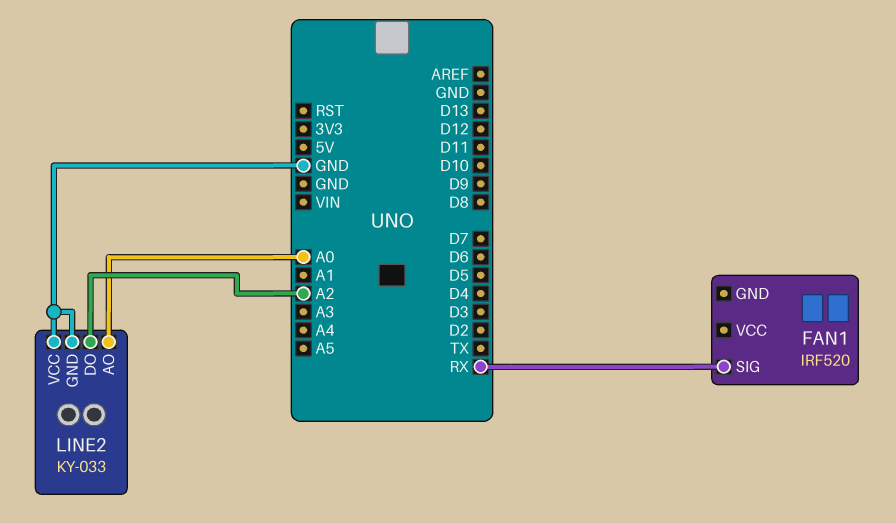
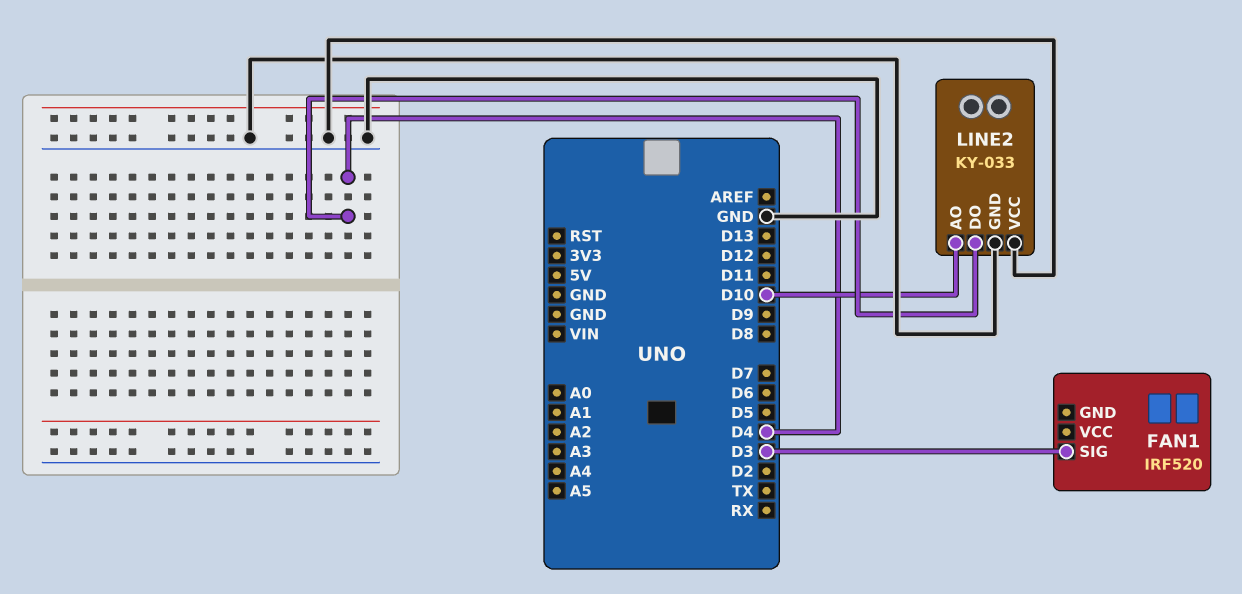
FAN1 pin SIG: RX -> D3
LINE2 pin AO: A0 -> D10
LINE2 pin DO: A2 -> D4

